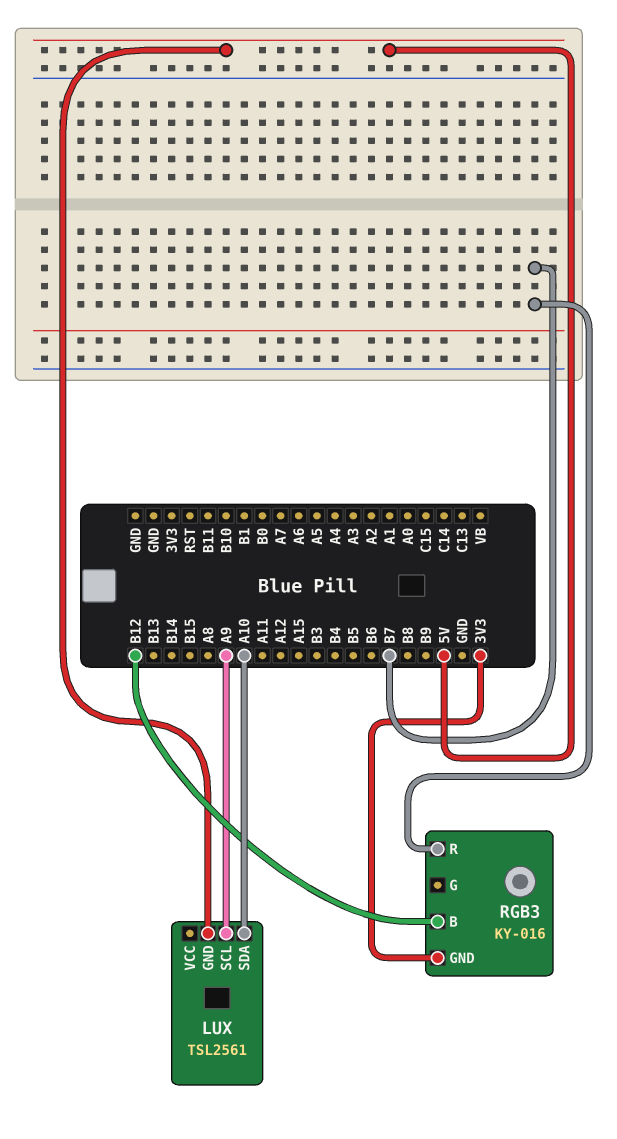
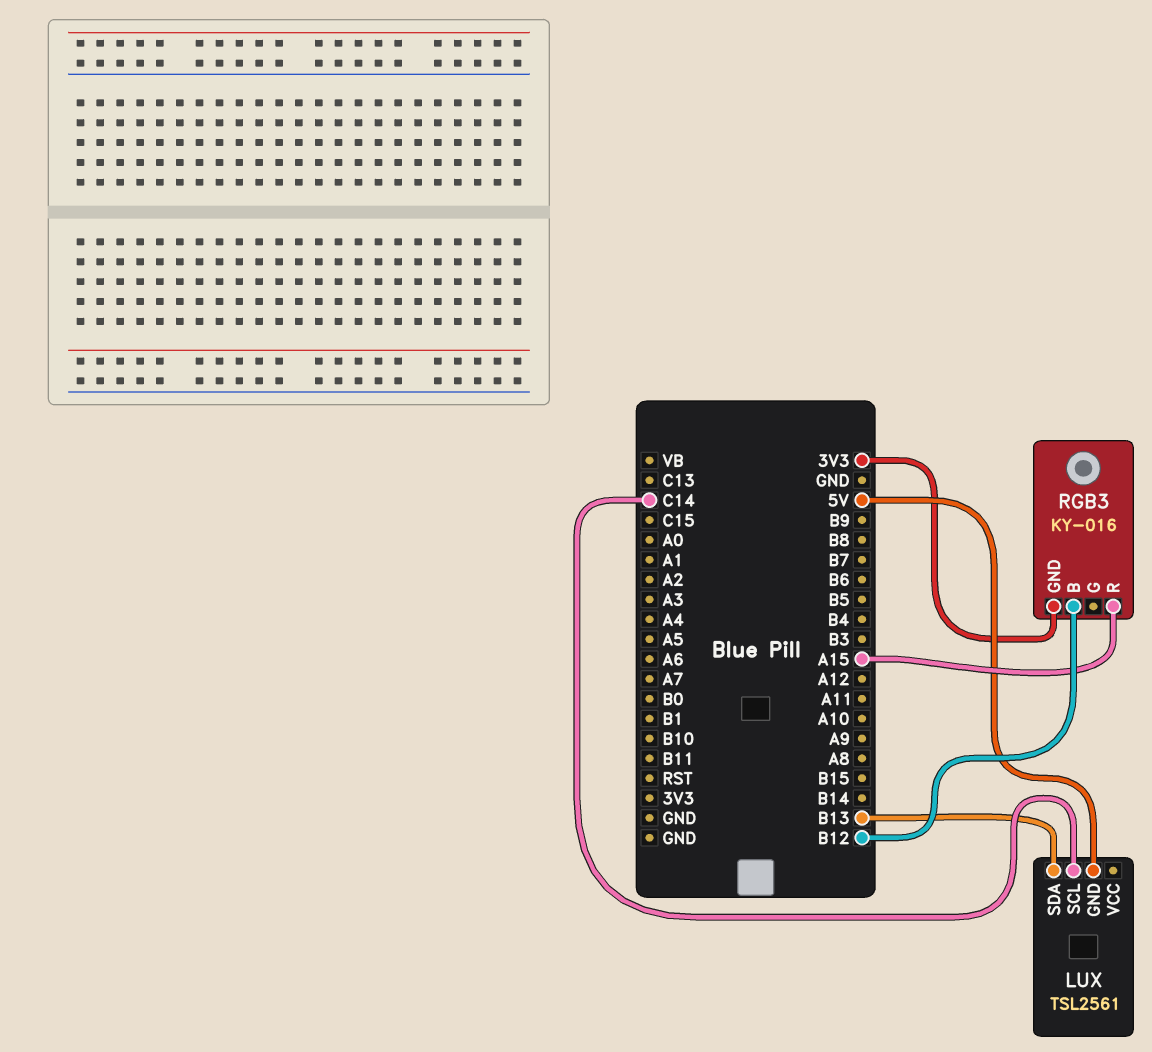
LUX pin SCL: A9 -> C14
LUX pin SDA: A10 -> B13
RGB3 pin R: B7 -> A15

